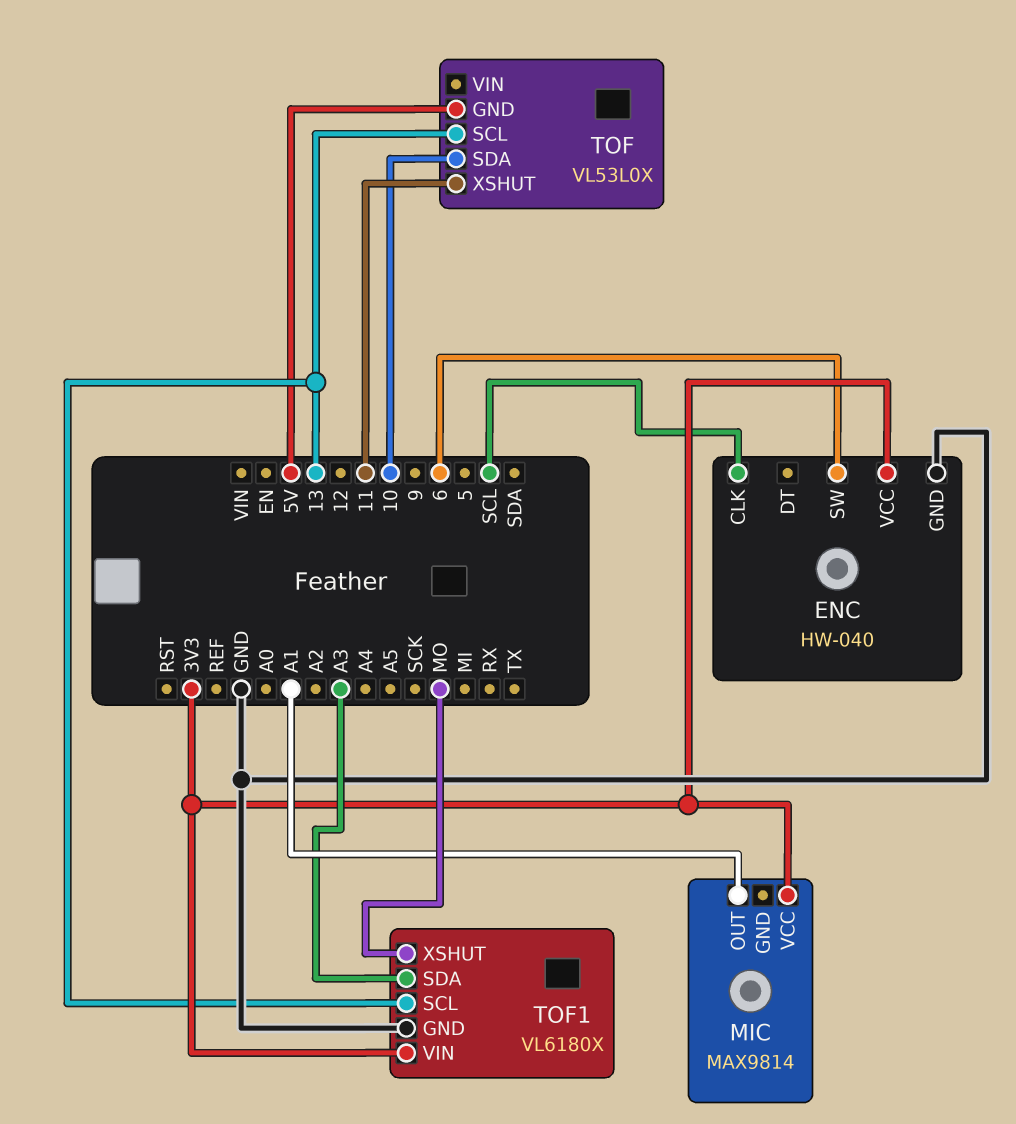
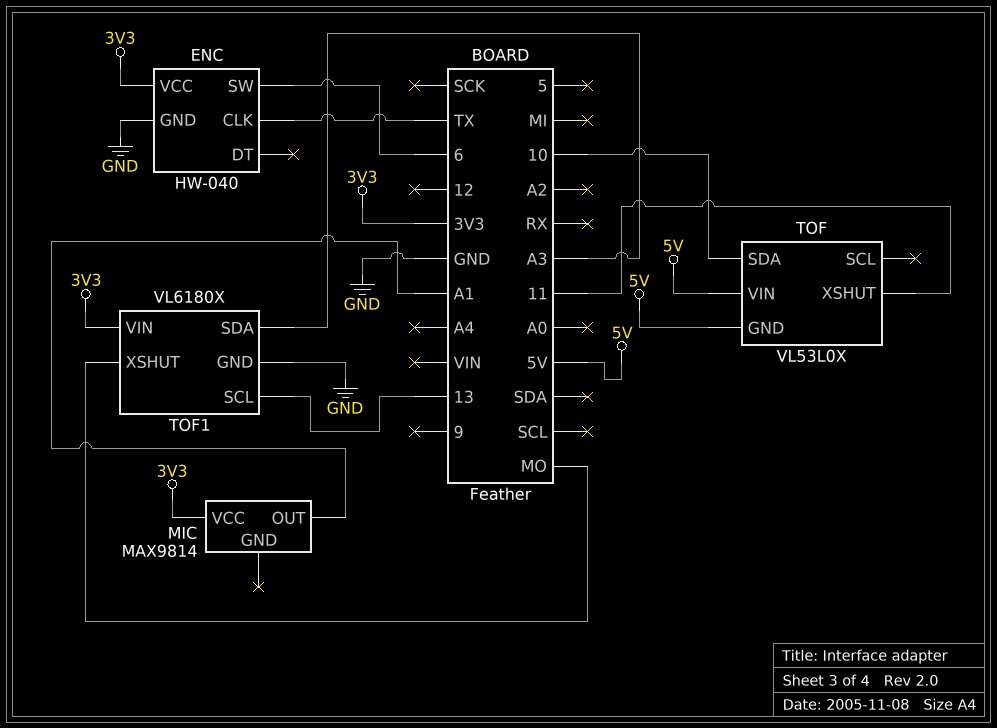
ENC pin CLK: SCL -> TX
TOF pin SCL: 13 -> none
TOF pin VIN: none -> 5V

